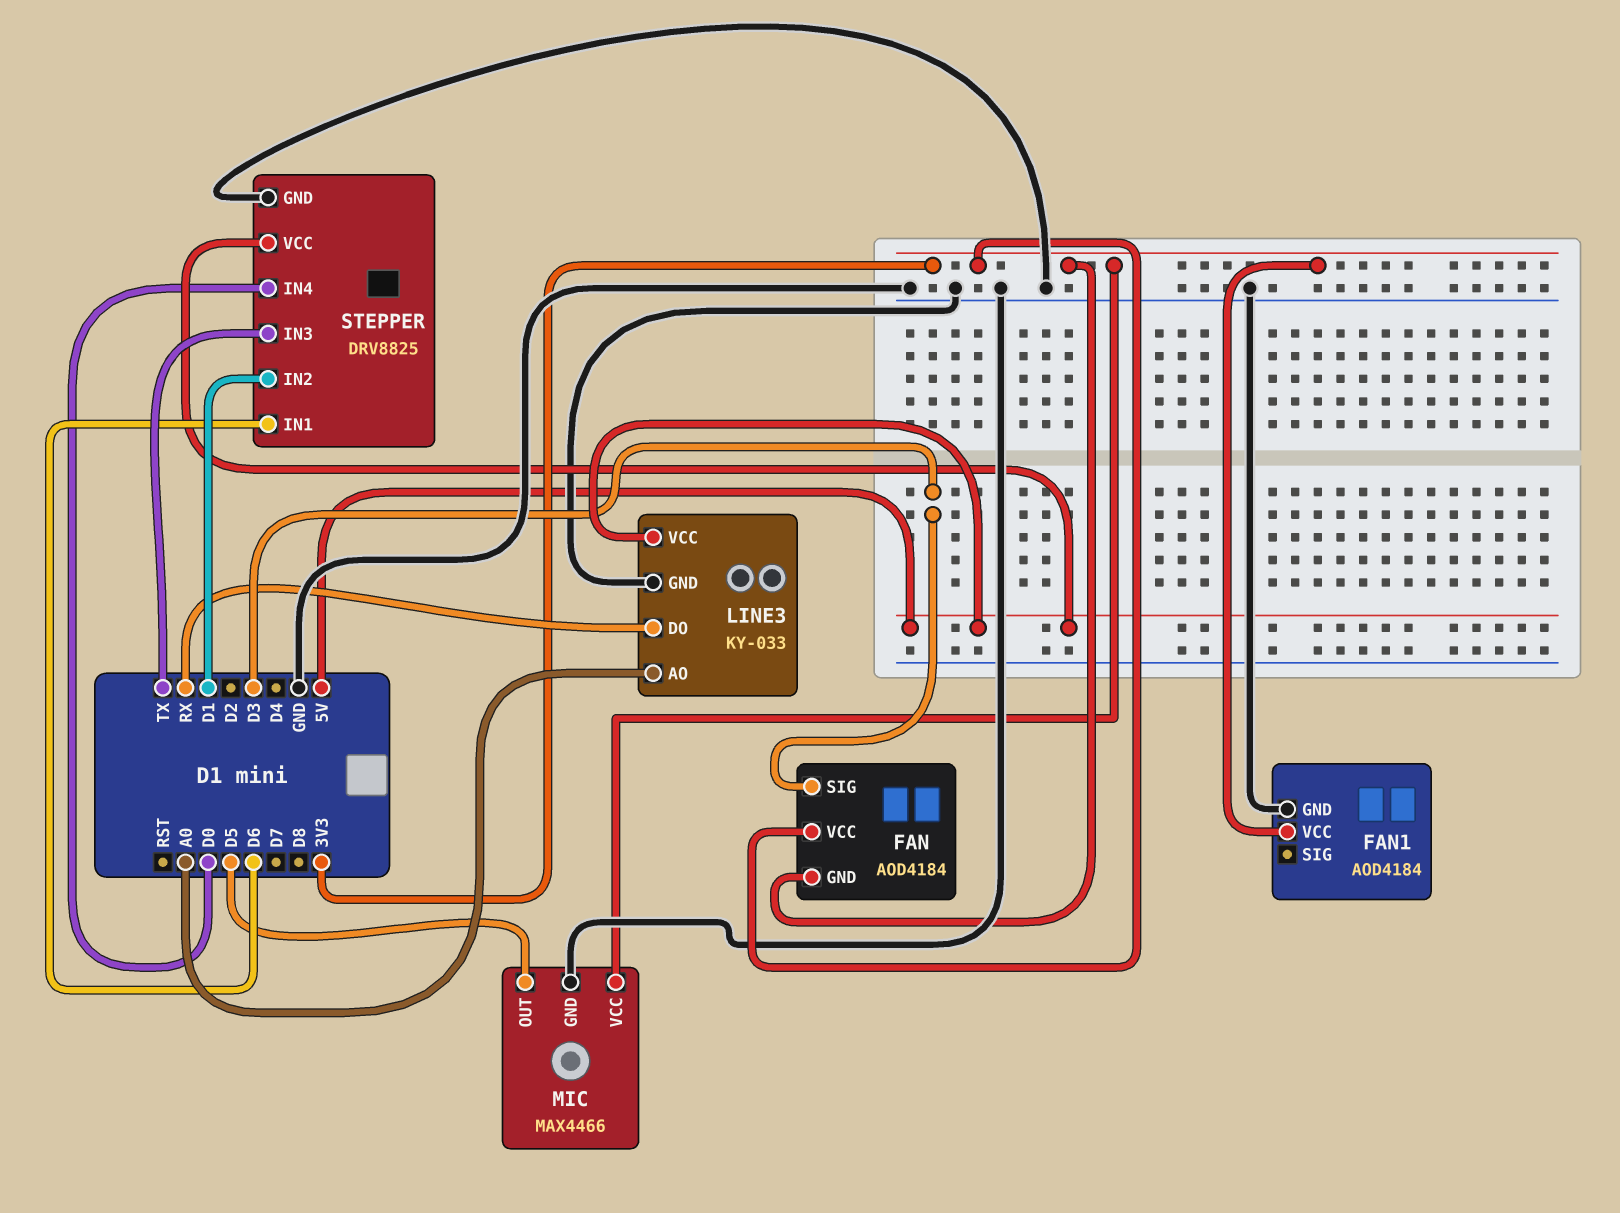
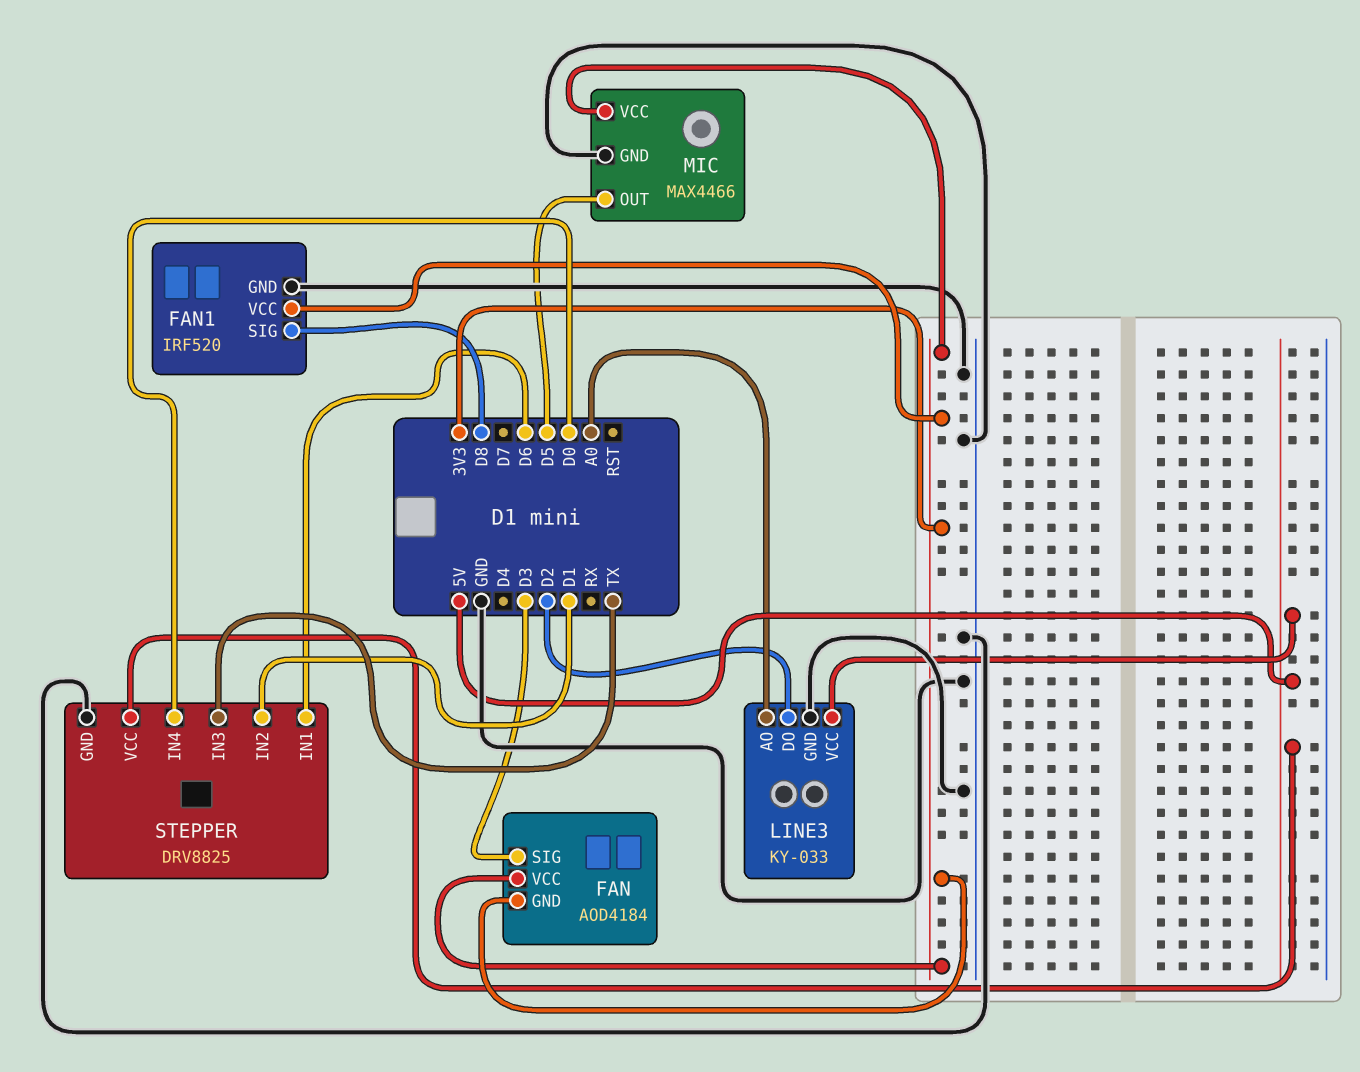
FAN1: AOD4184 -> IRF520
FAN1 pin SIG: none -> D8
LINE3 pin DO: RX -> D2

